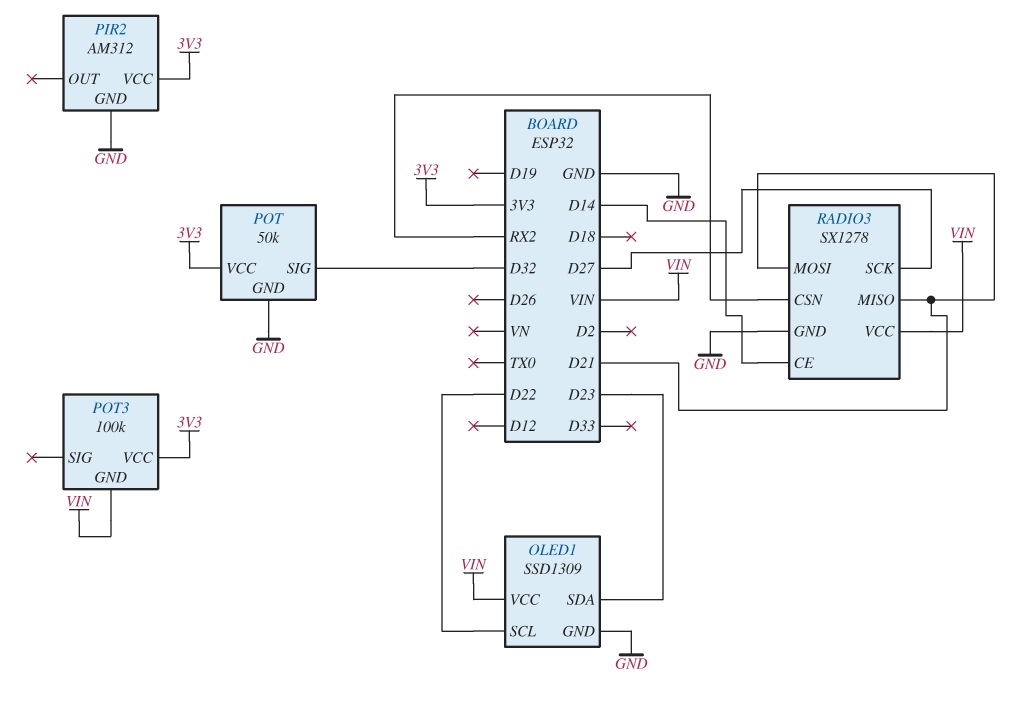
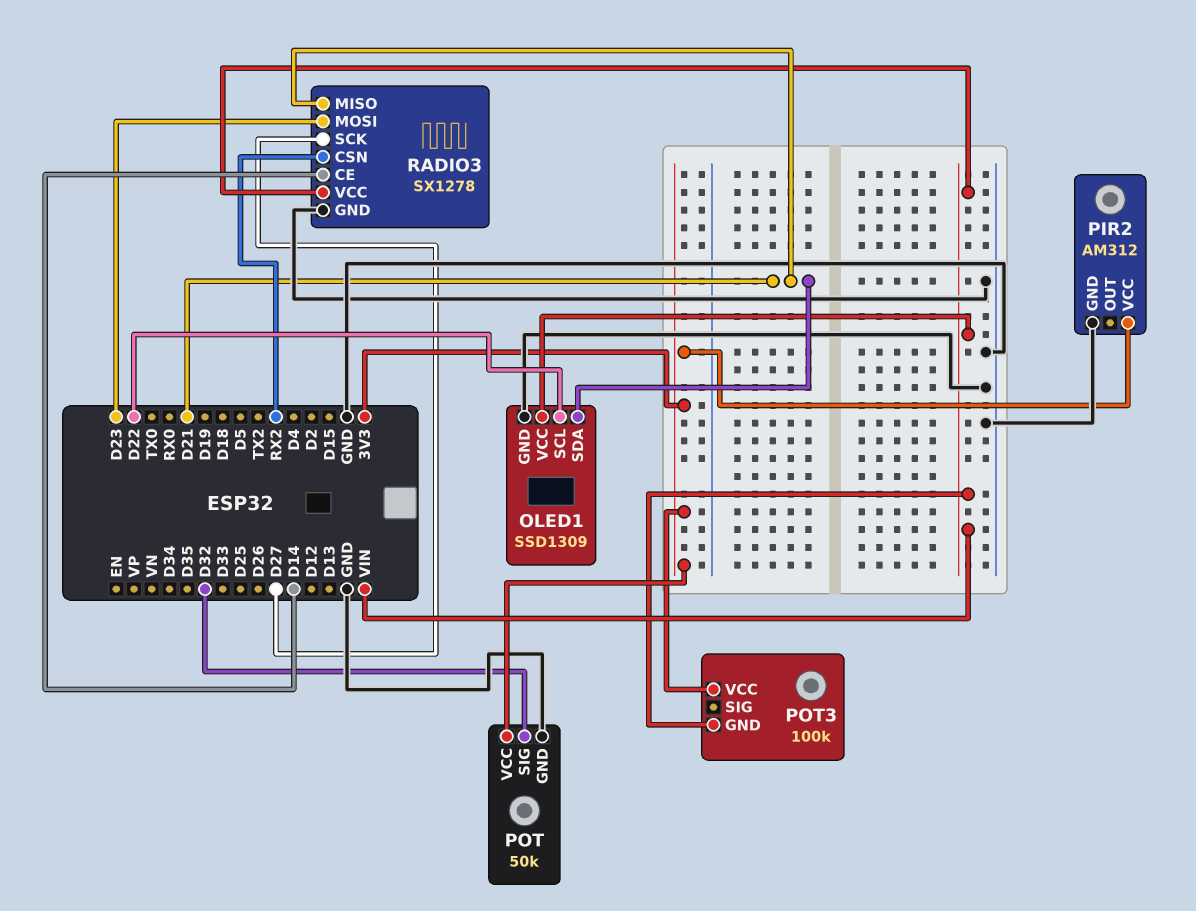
OLED1 pin SDA: D23 -> D21
RADIO3 pin MOSI: D21 -> D23

